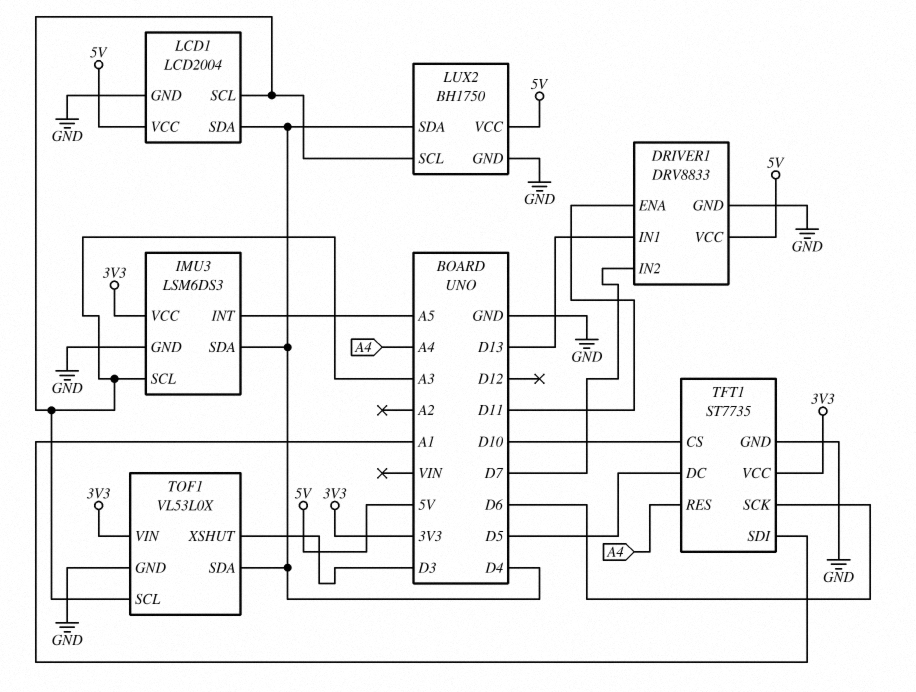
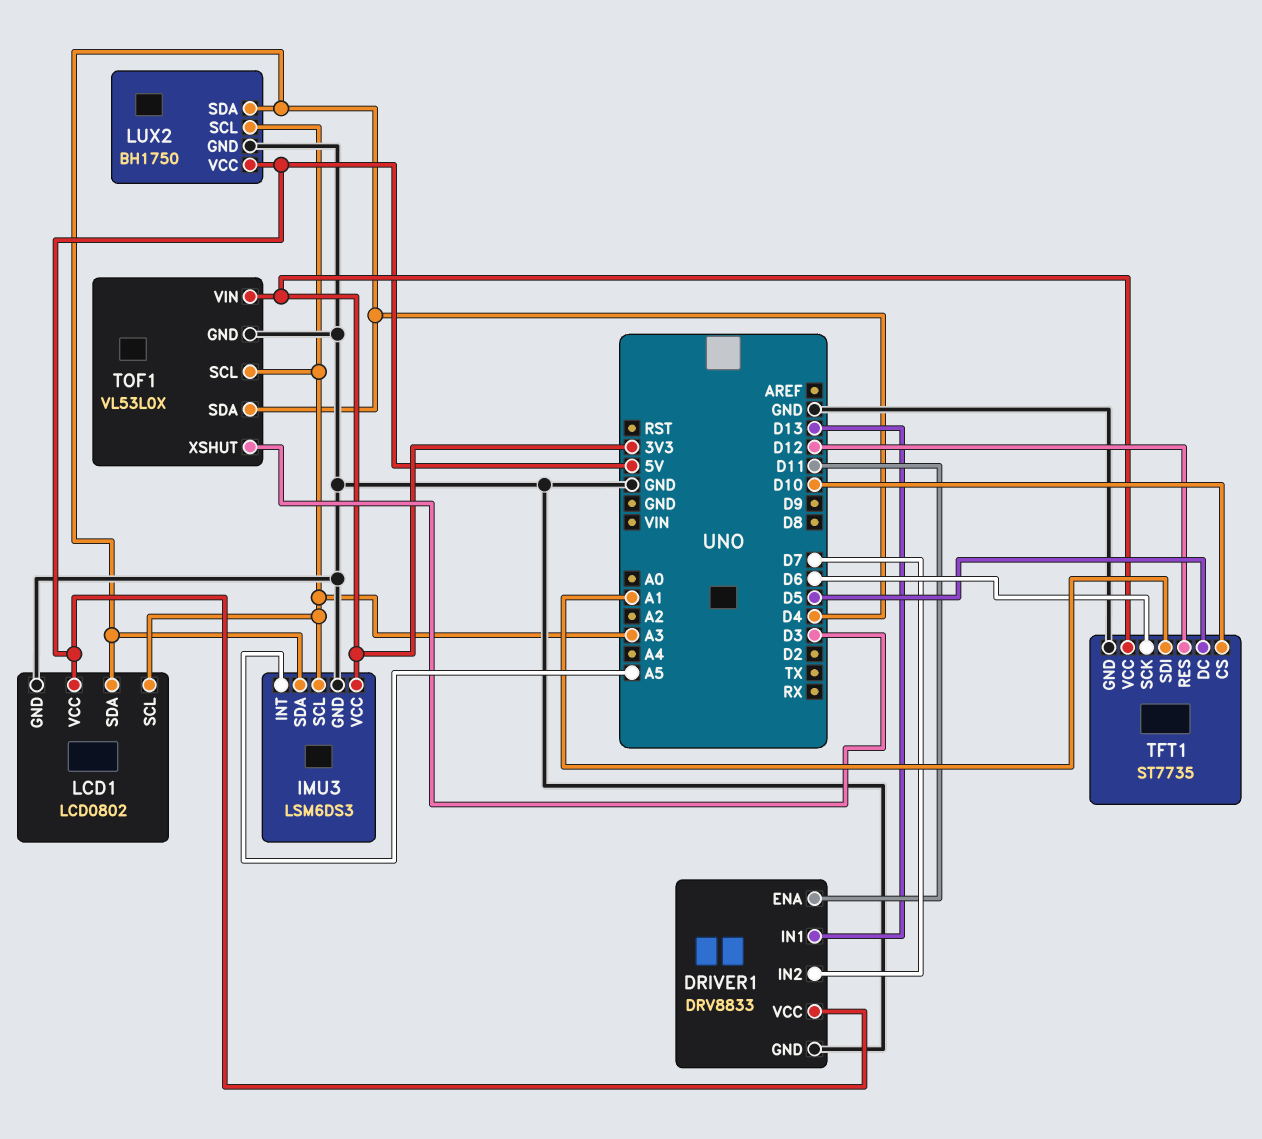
LCD1: LCD2004 -> LCD0802
TFT1 pin RES: A4 -> D12

